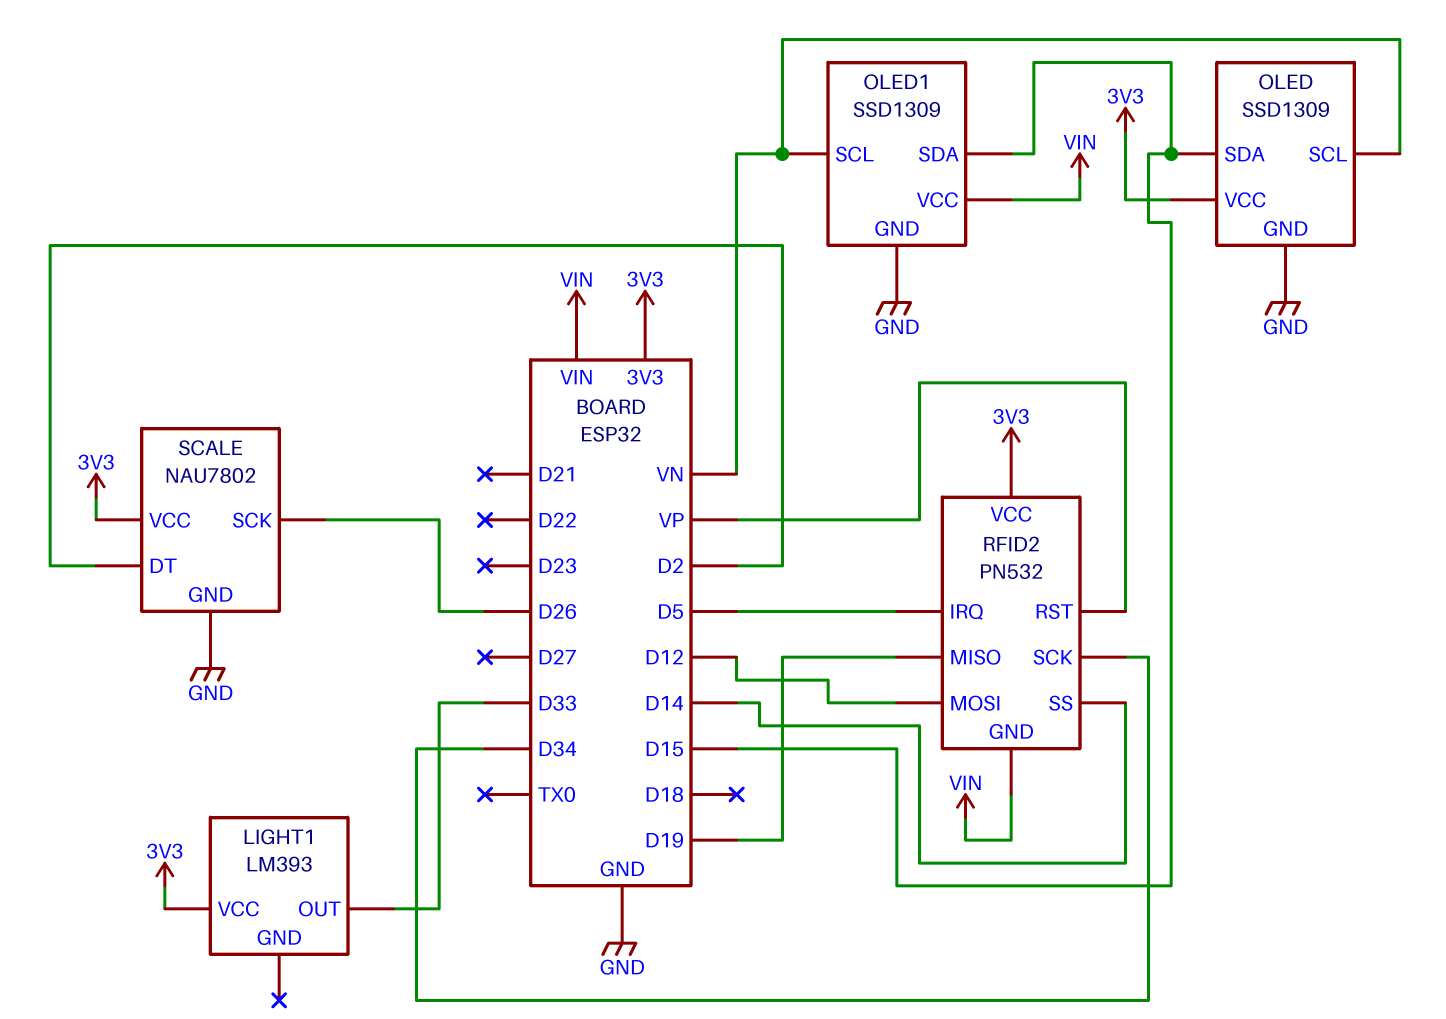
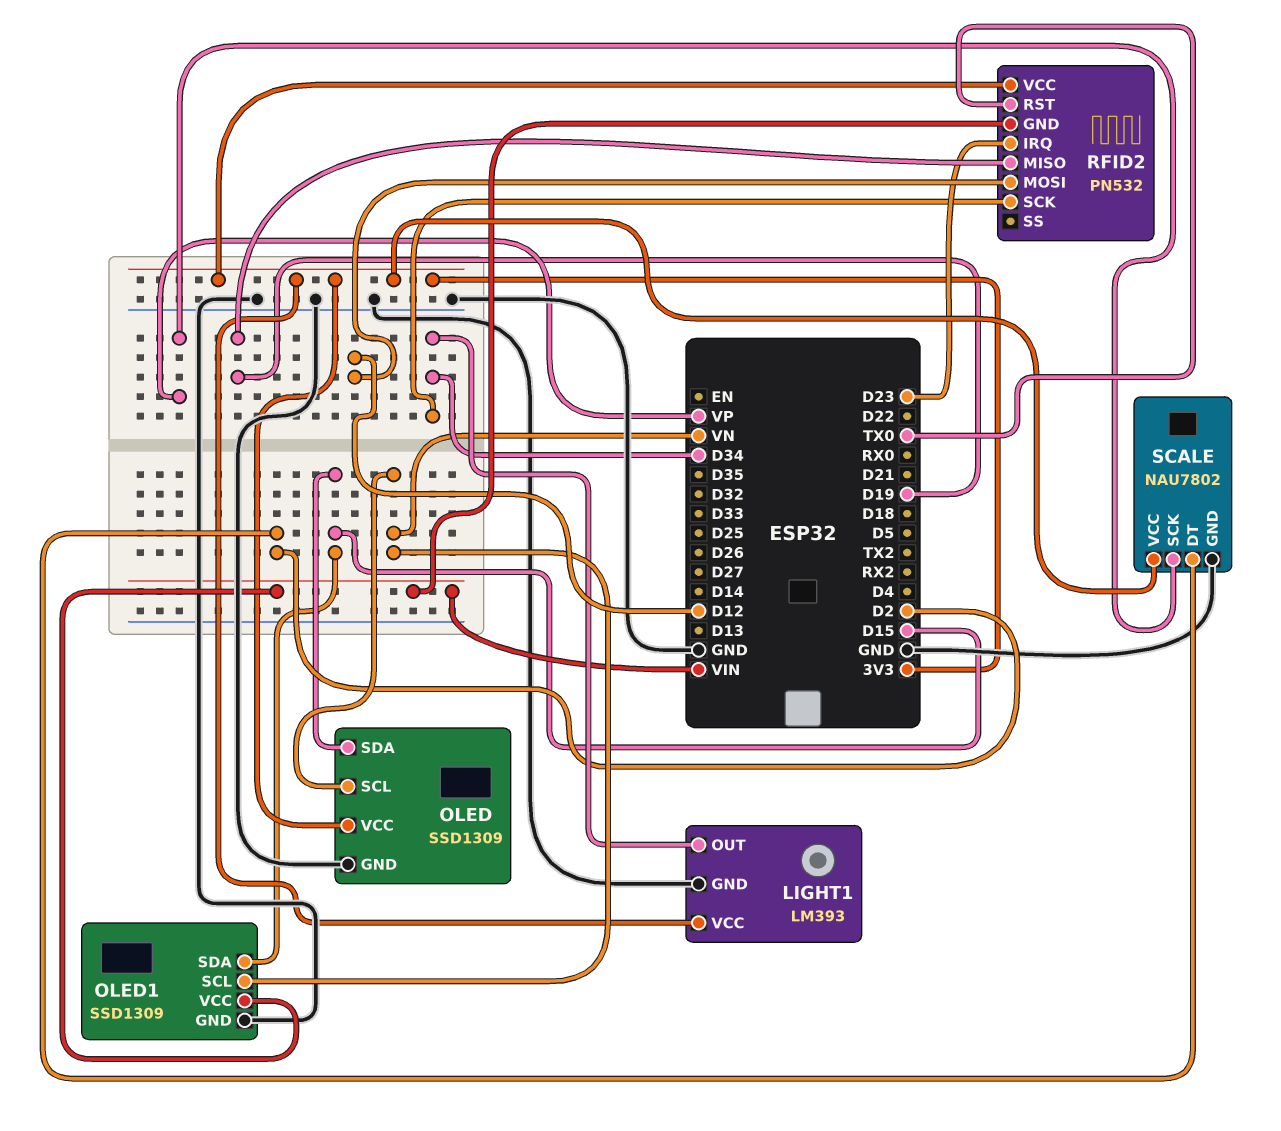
LIGHT1 pin GND: none -> GND
LIGHT1 pin OUT: D33 -> D34
RFID2 pin IRQ: D5 -> D23
RFID2 pin RST: VP -> TX0
RFID2 pin SS: D14 -> none
SCALE pin SCK: D26 -> VP

